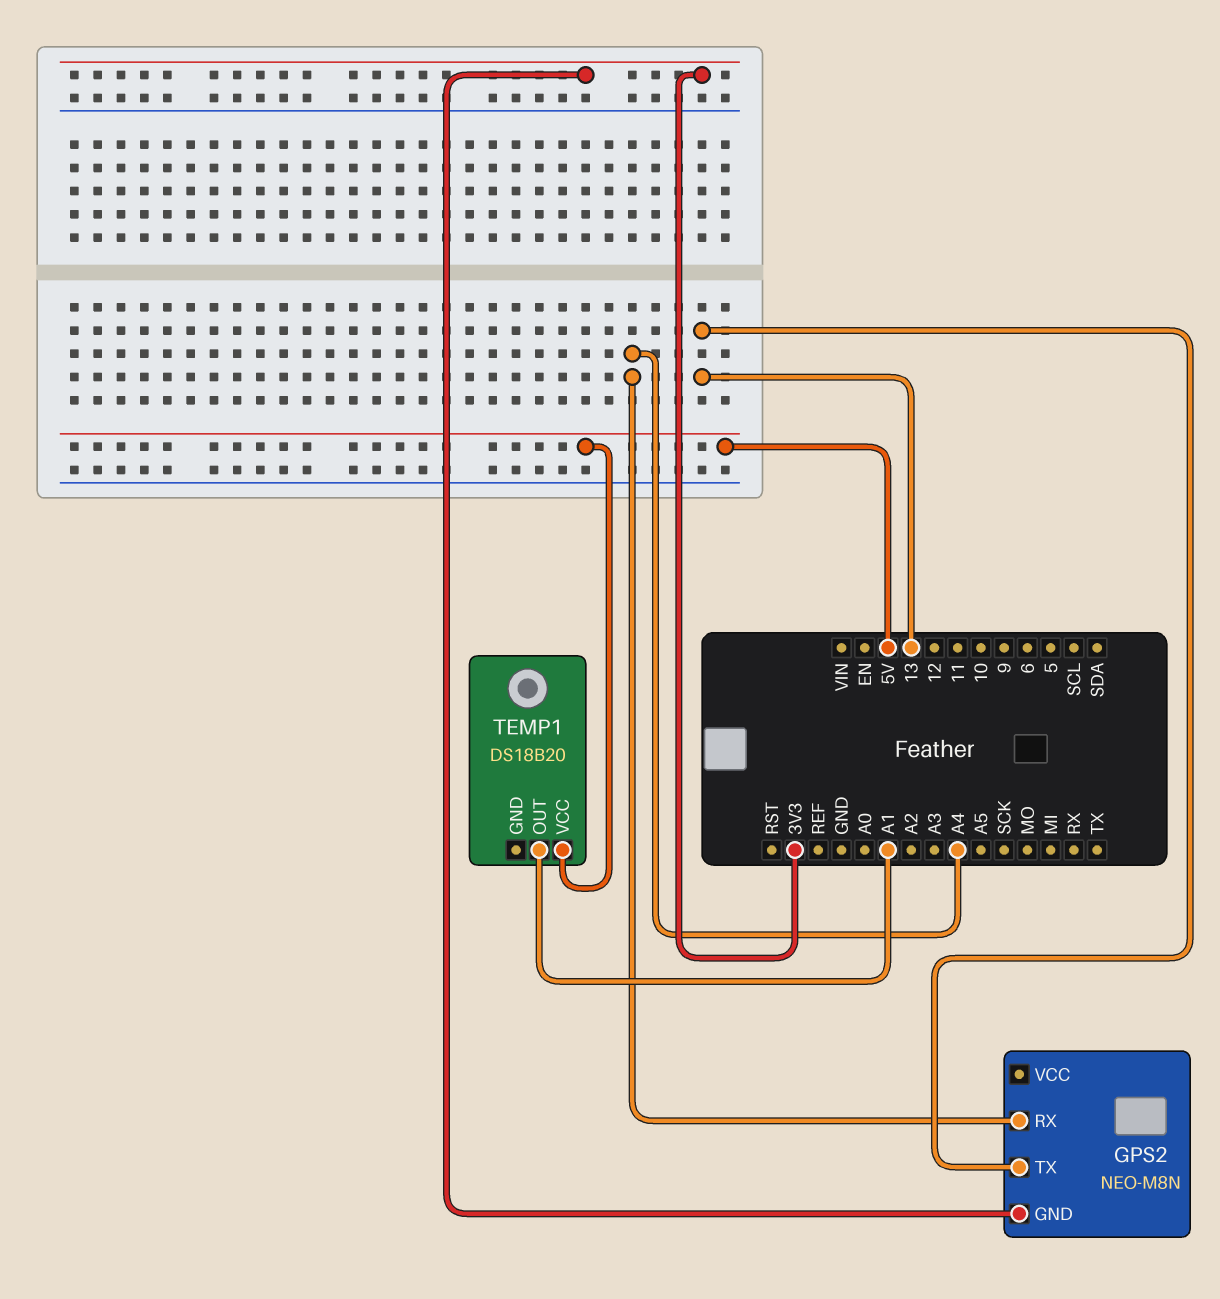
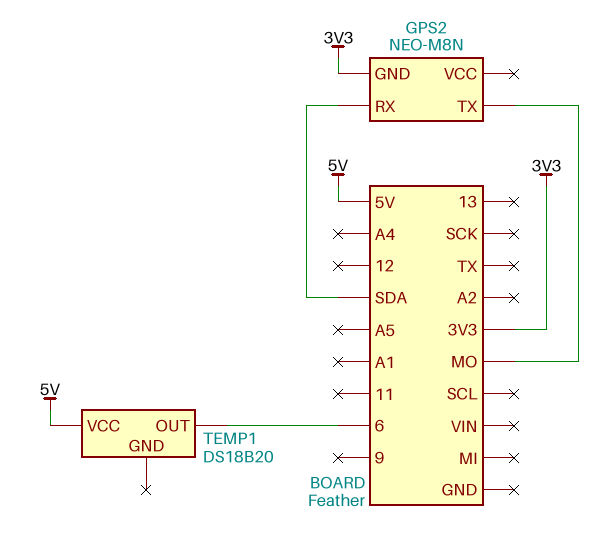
GPS2 pin RX: A4 -> SDA
GPS2 pin TX: 13 -> MO
TEMP1 pin OUT: A1 -> 6

